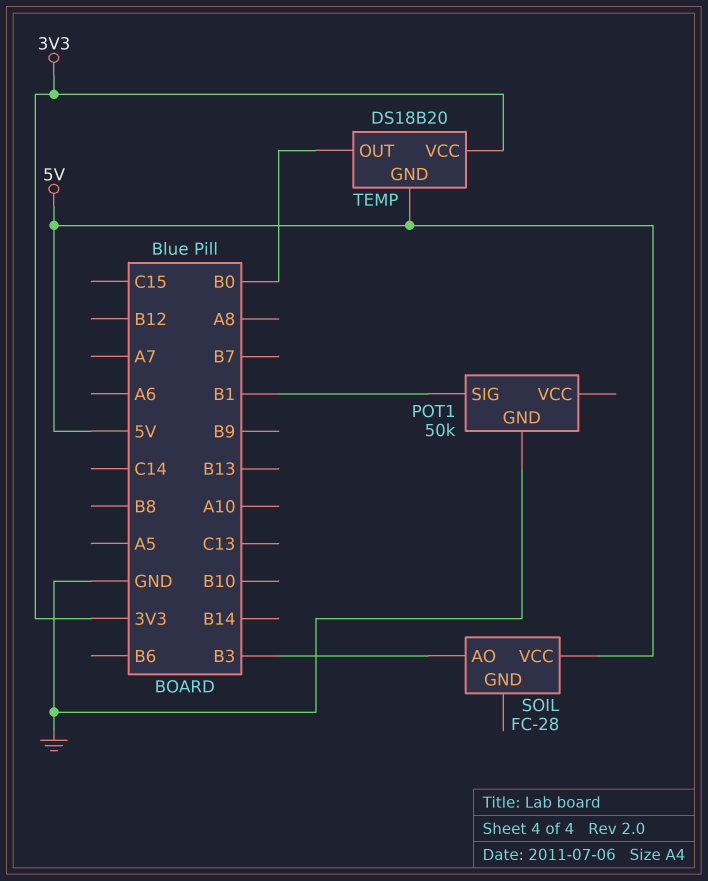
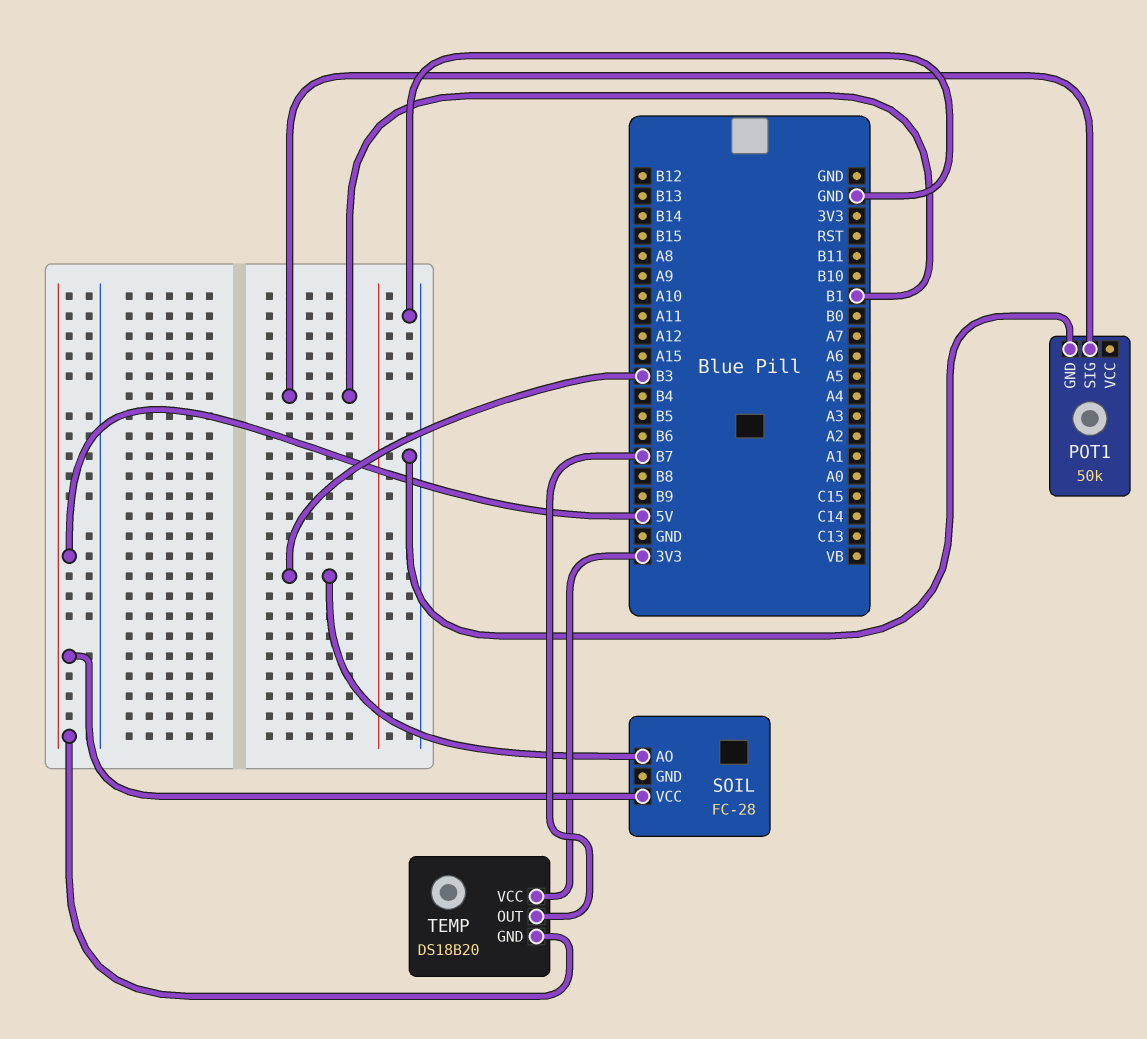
TEMP pin OUT: B0 -> B7

